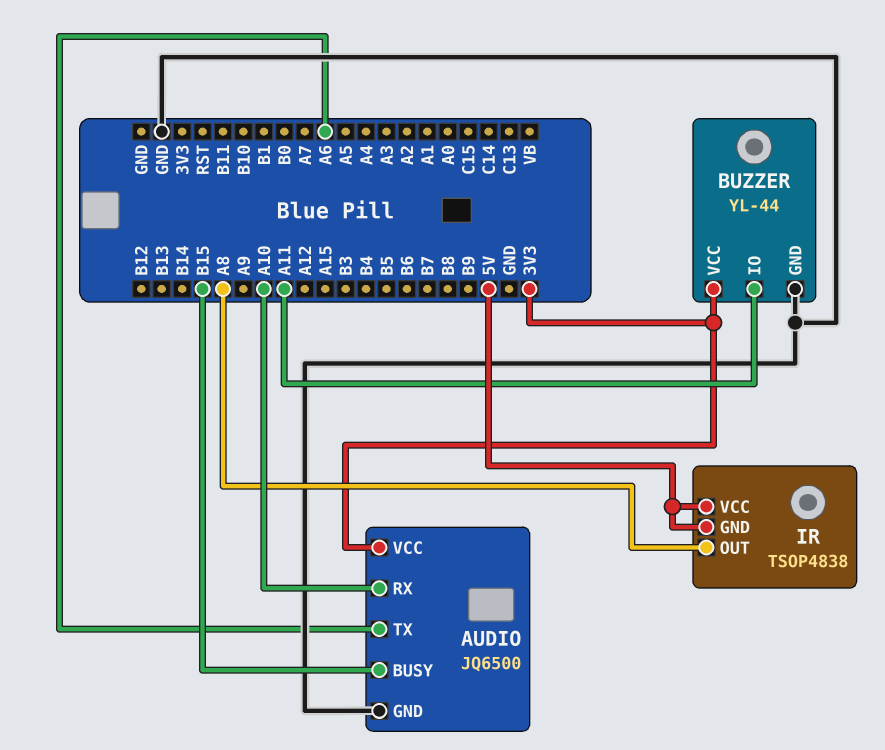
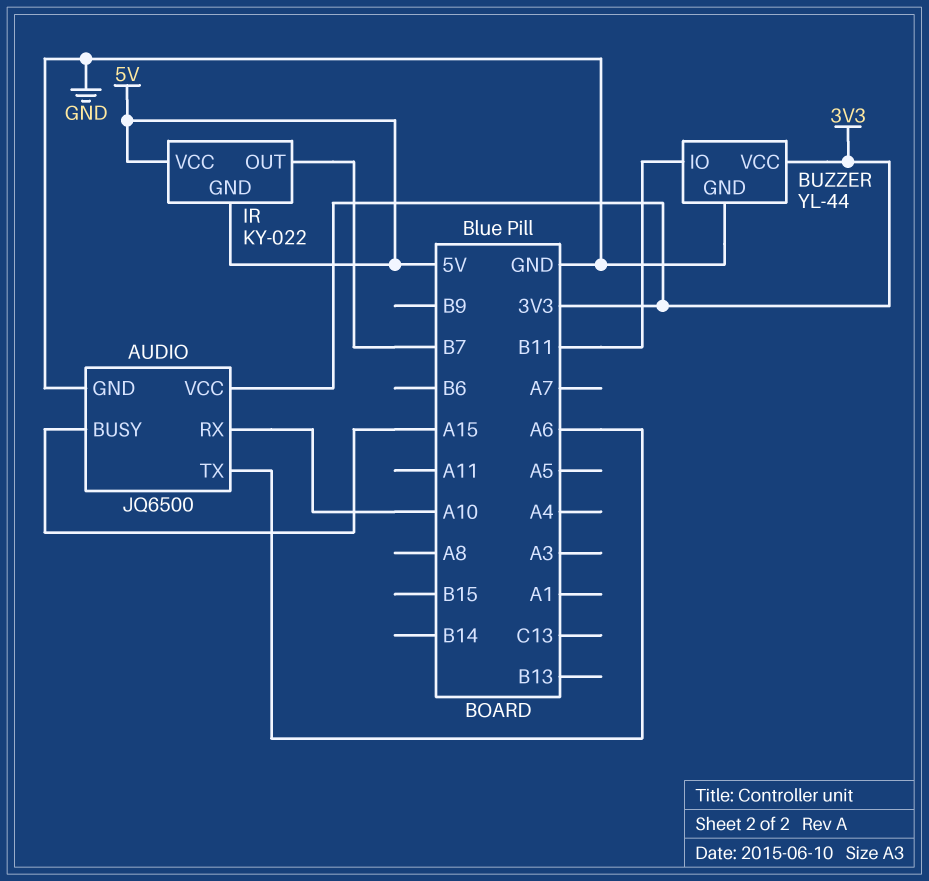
AUDIO pin BUSY: B15 -> A15
BUZZER pin IO: A11 -> B11
IR: TSOP4838 -> KY-022
IR pin OUT: A8 -> B7

